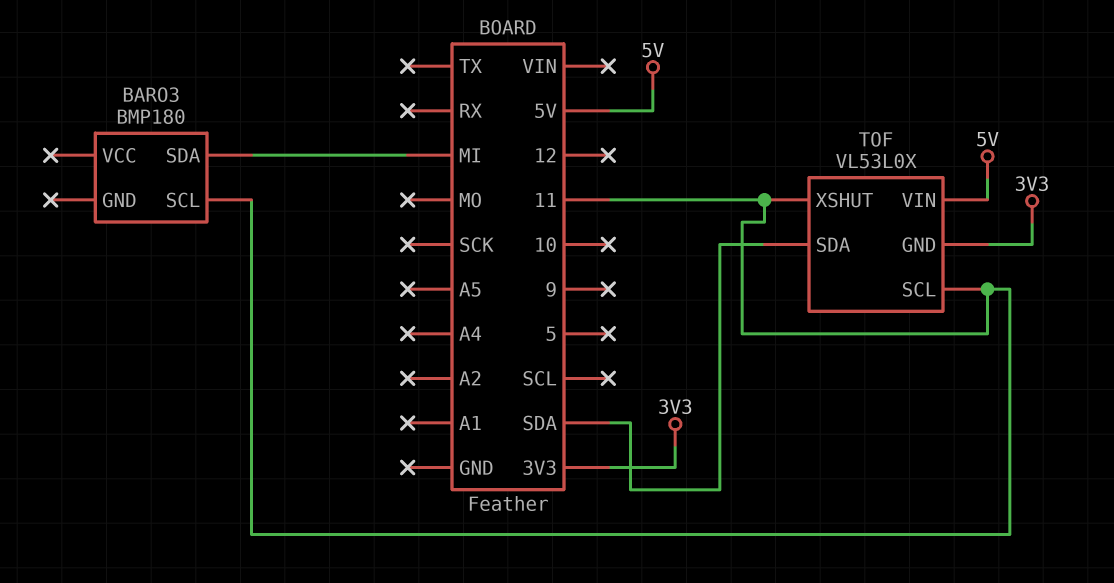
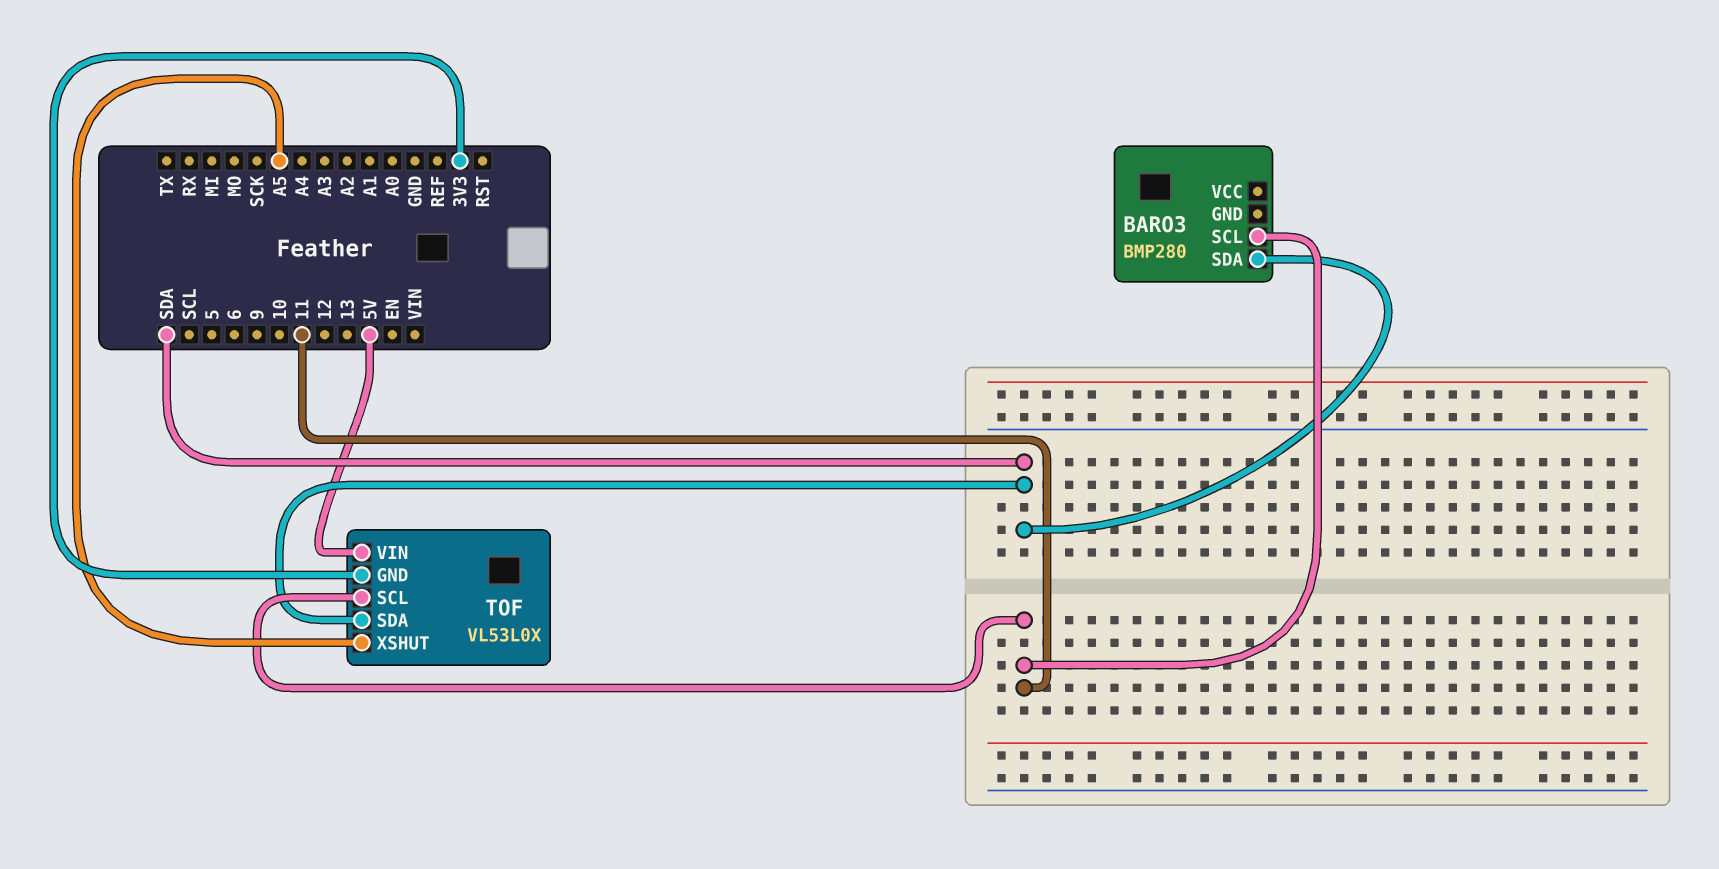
BARO3: BMP180 -> BMP280
BARO3 pin SDA: MI -> SDA
TOF pin XSHUT: 11 -> A5

